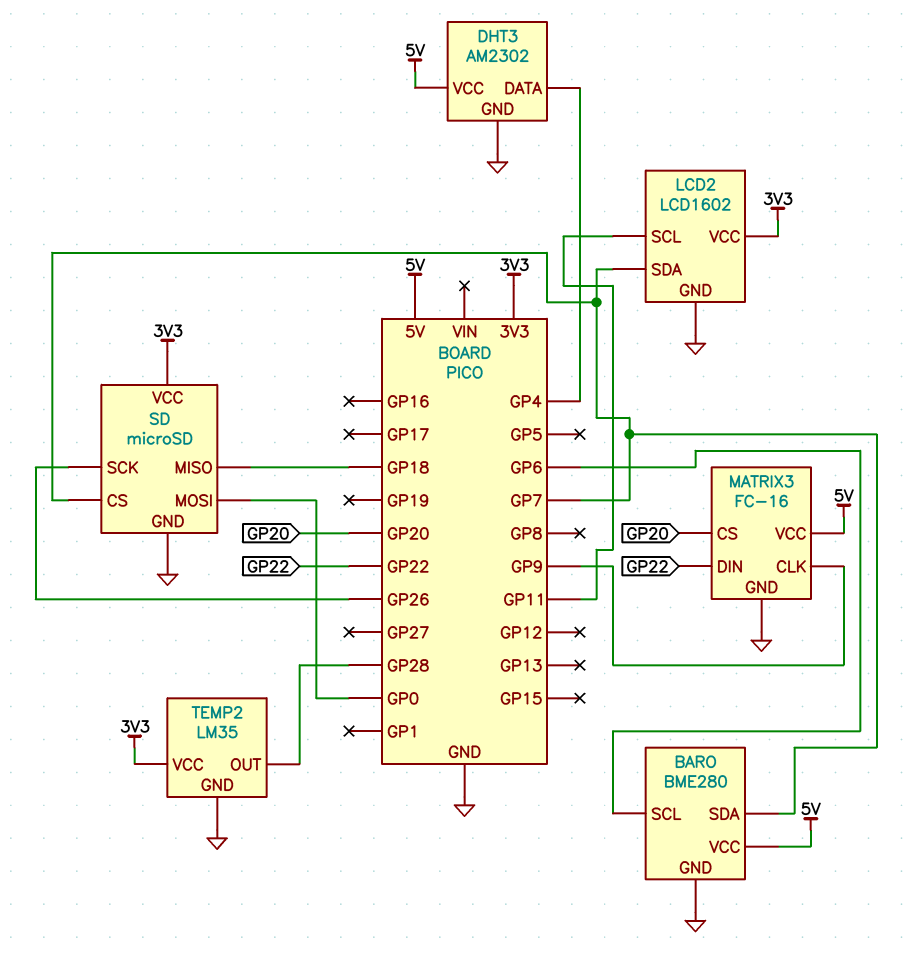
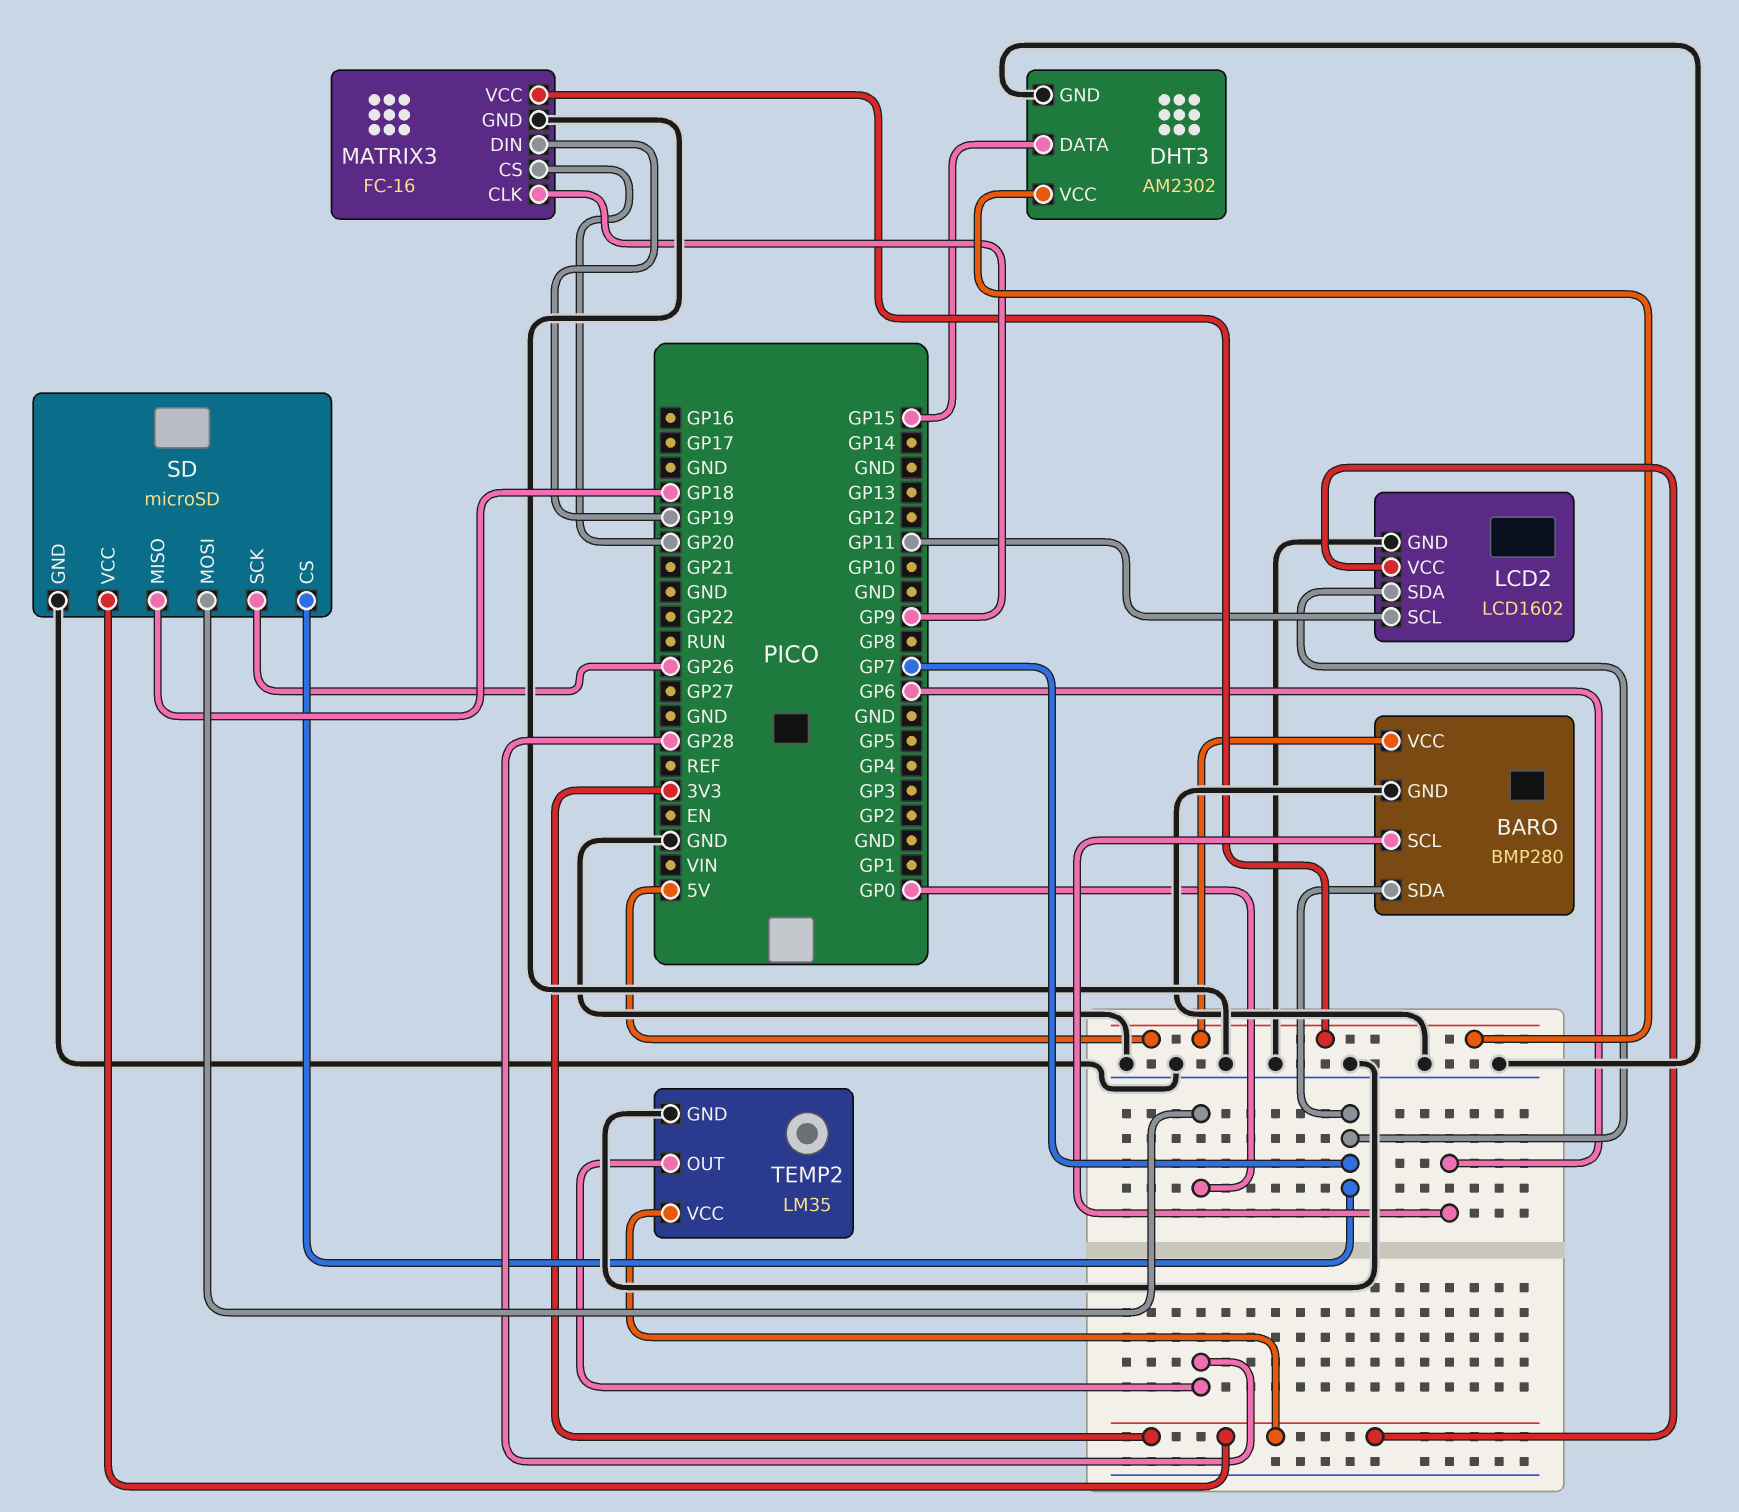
BARO: BME280 -> BMP280
DHT3 pin DATA: GP4 -> GP15
MATRIX3 pin DIN: GP22 -> GP19

